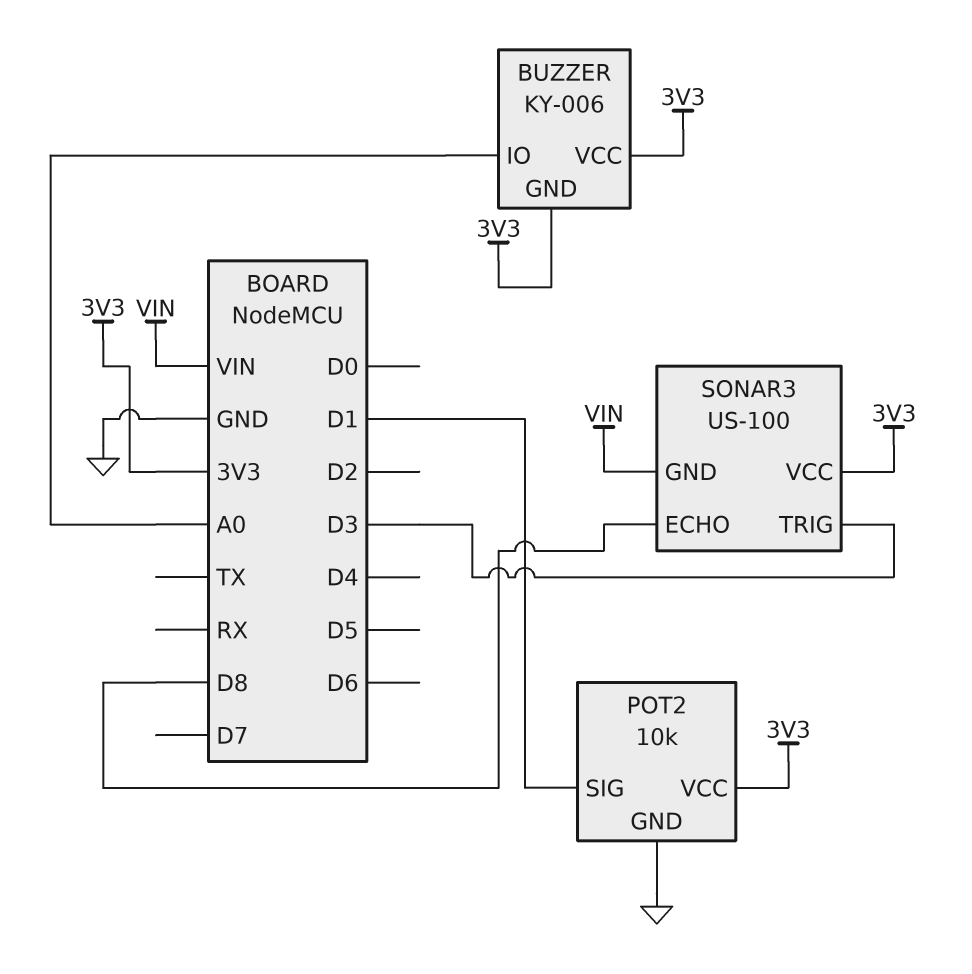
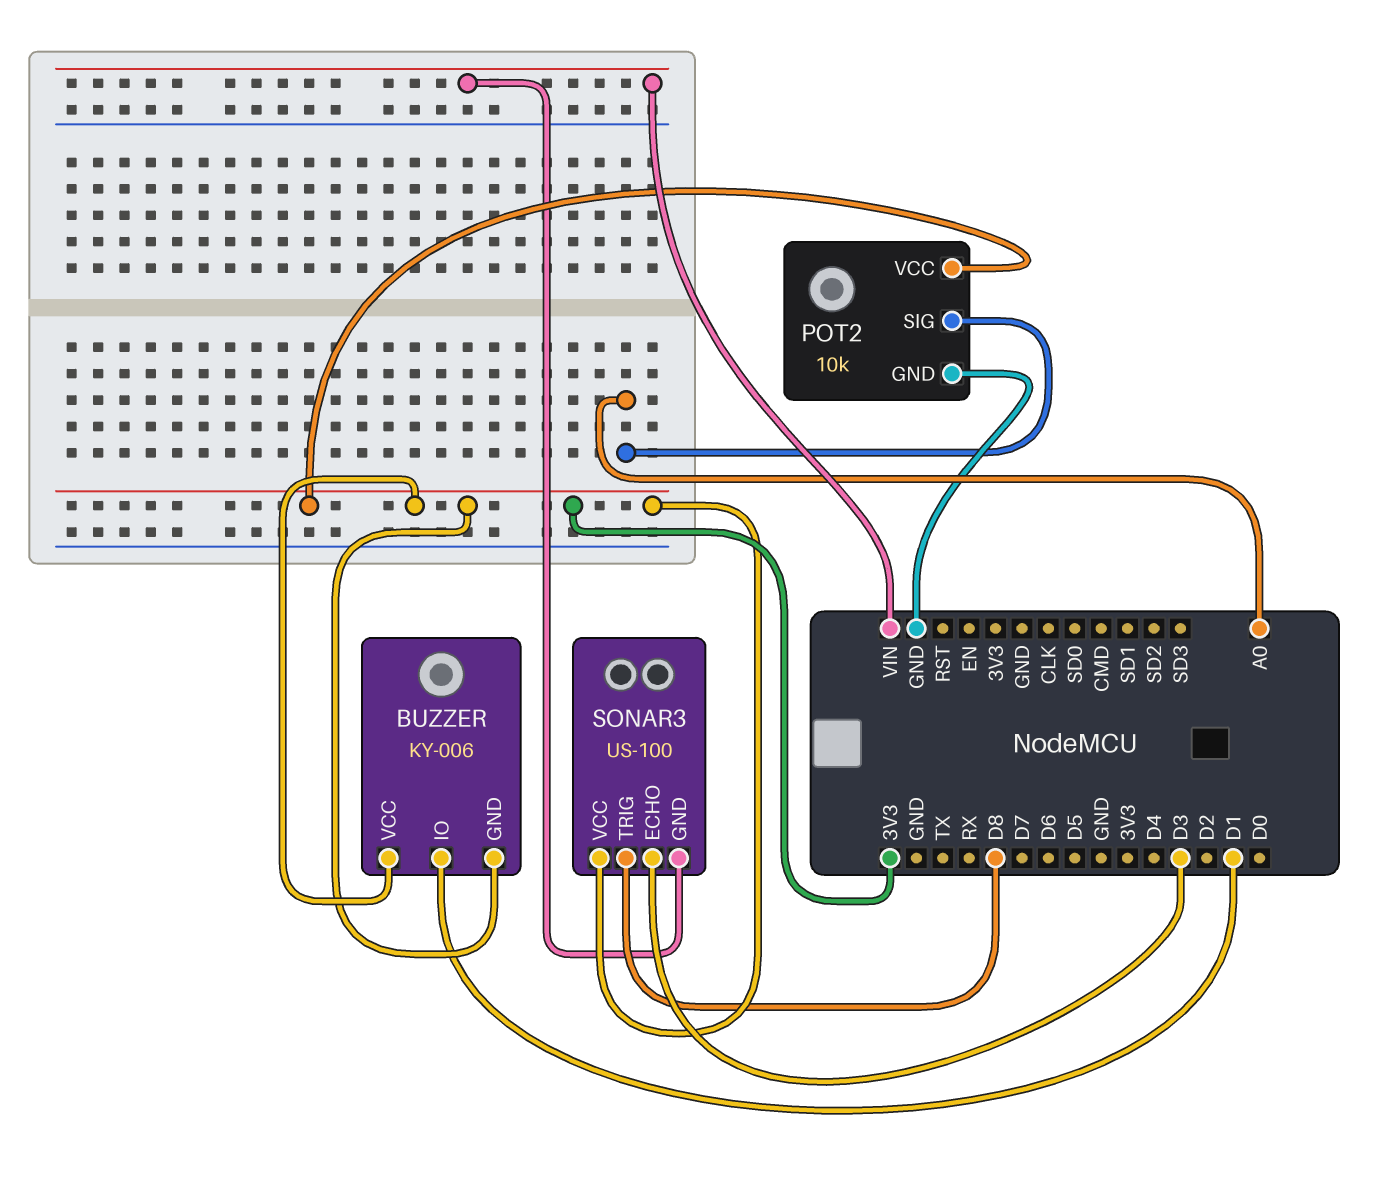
BUZZER pin IO: A0 -> D1
POT2 pin SIG: D1 -> A0
SONAR3 pin ECHO: D8 -> D3
SONAR3 pin TRIG: D3 -> D8

